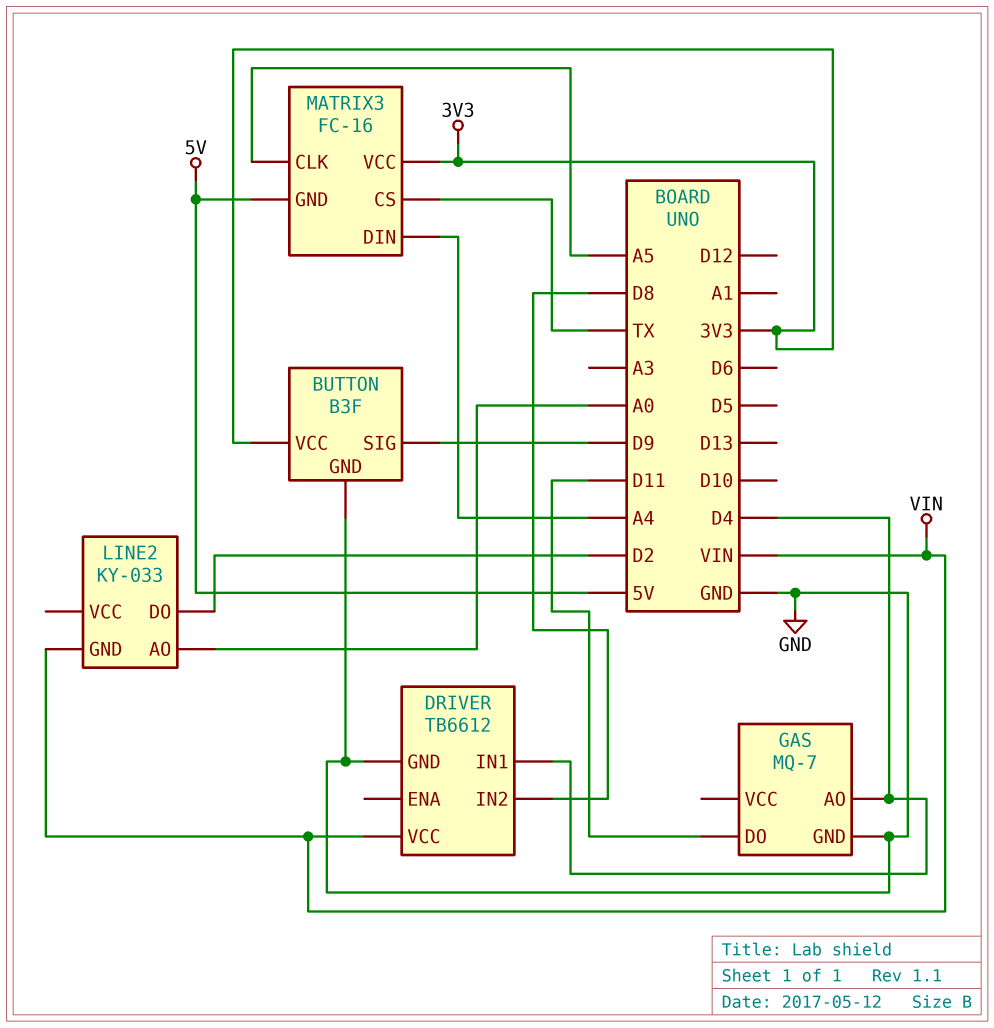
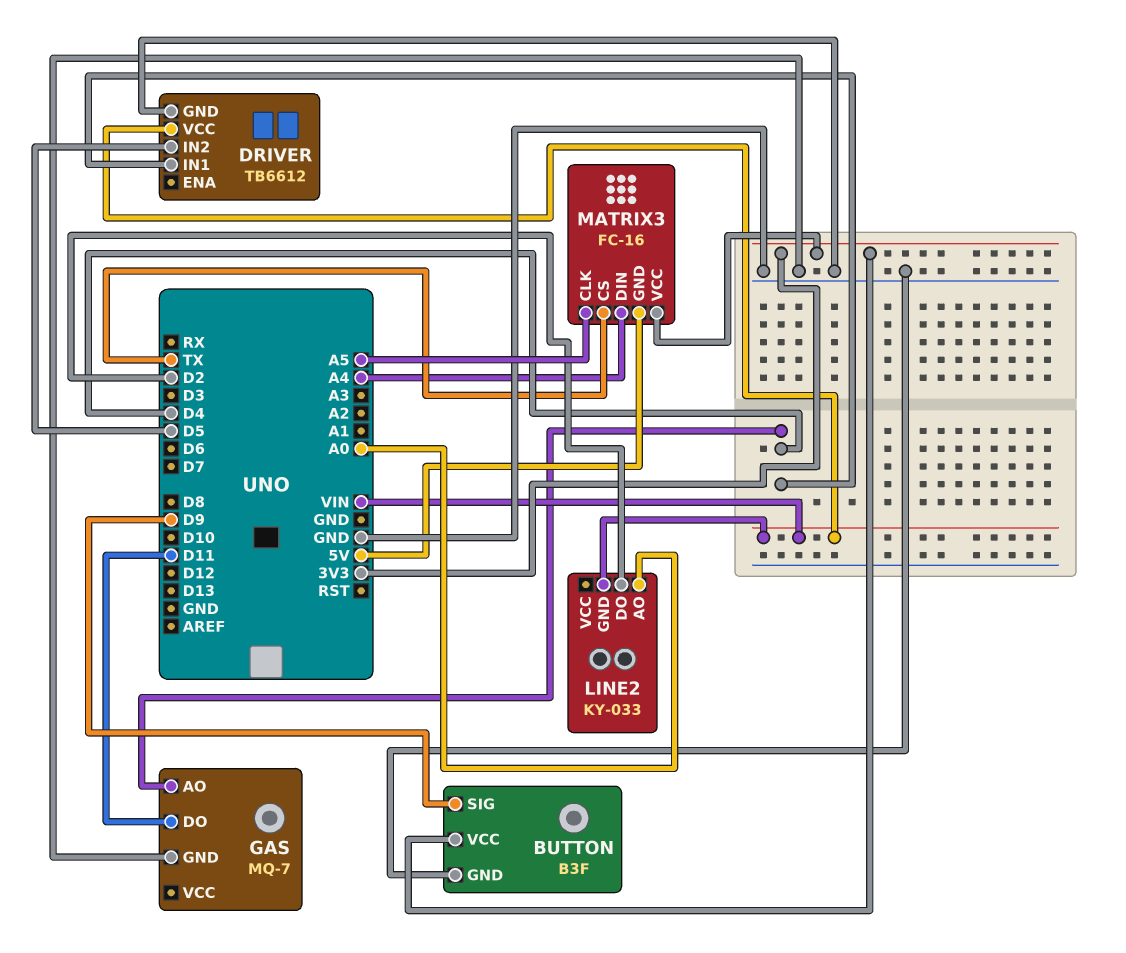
DRIVER pin IN2: D8 -> D5

